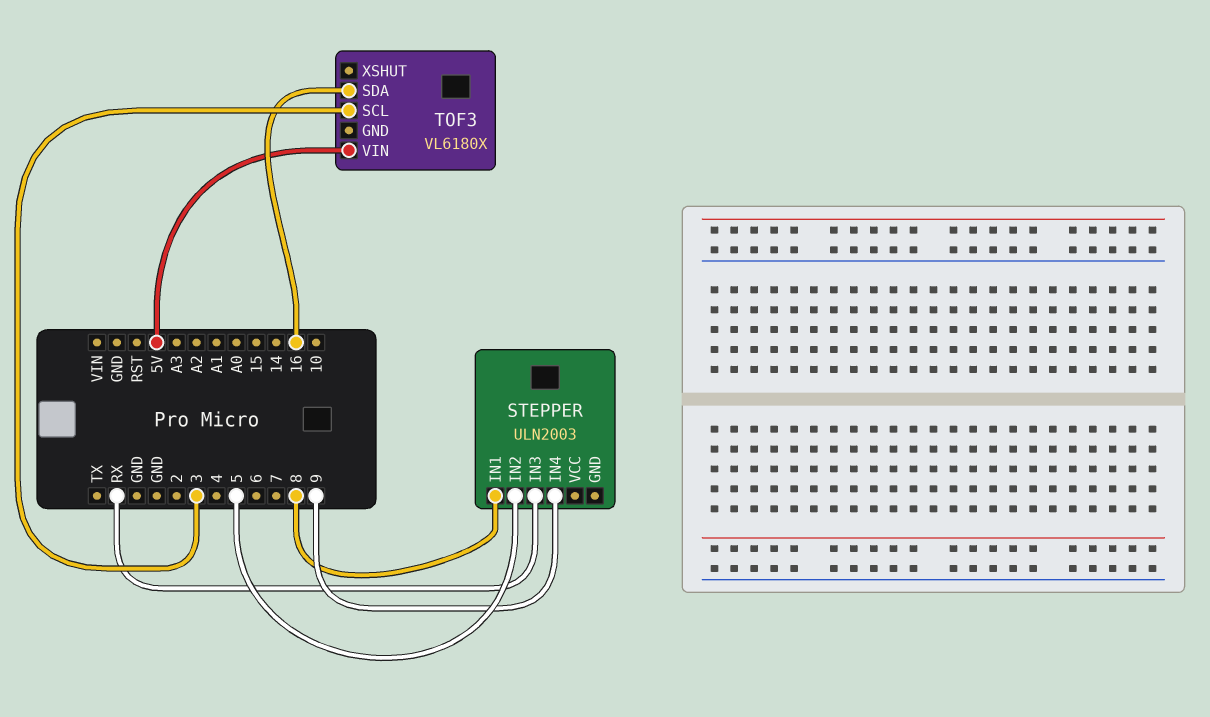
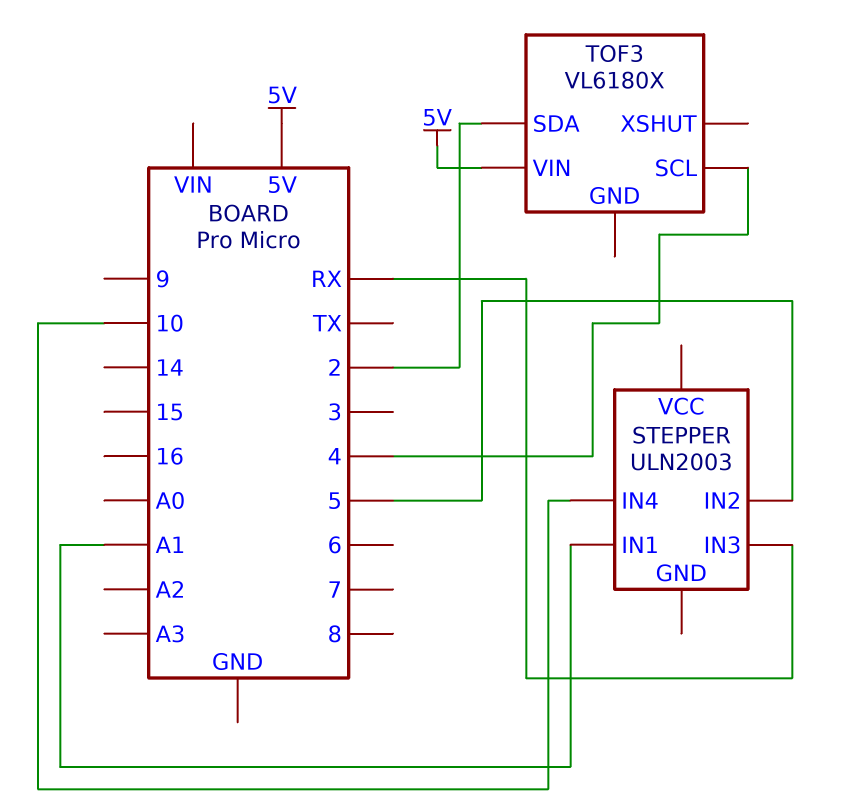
STEPPER pin IN1: 8 -> A1
STEPPER pin IN4: 9 -> 10
TOF3 pin SCL: 3 -> 4
TOF3 pin SDA: 16 -> 2

